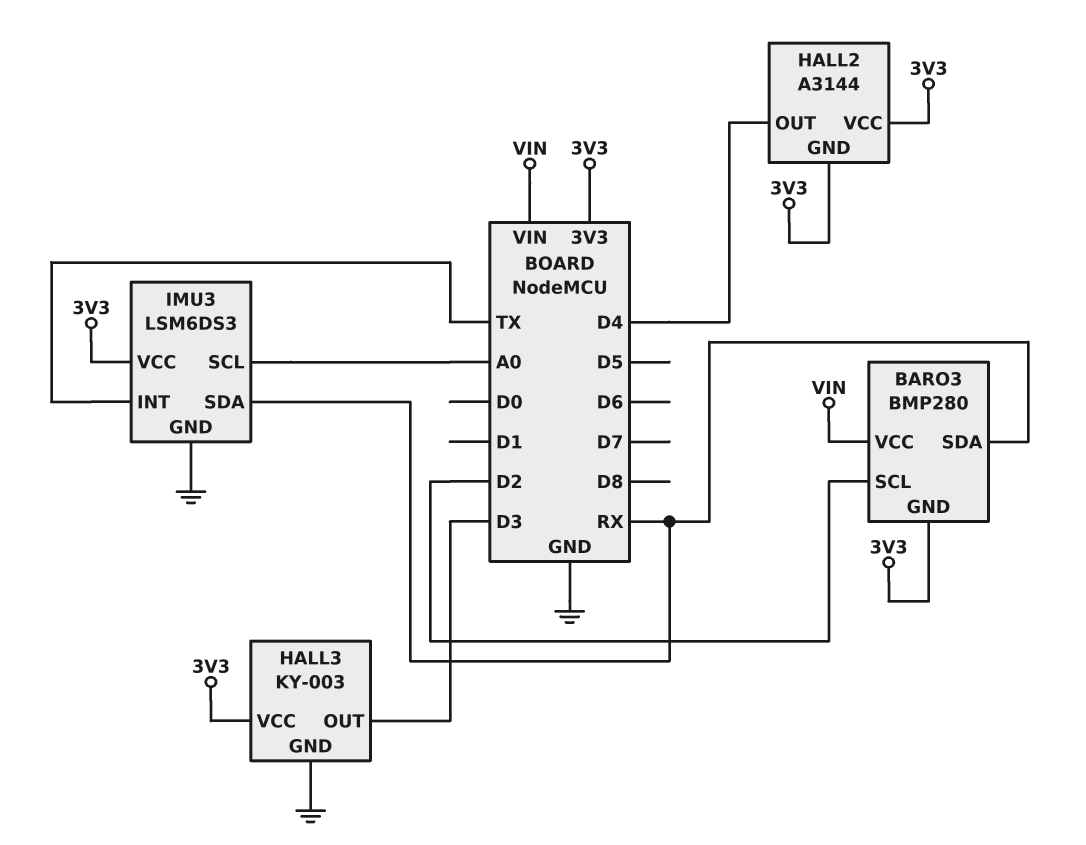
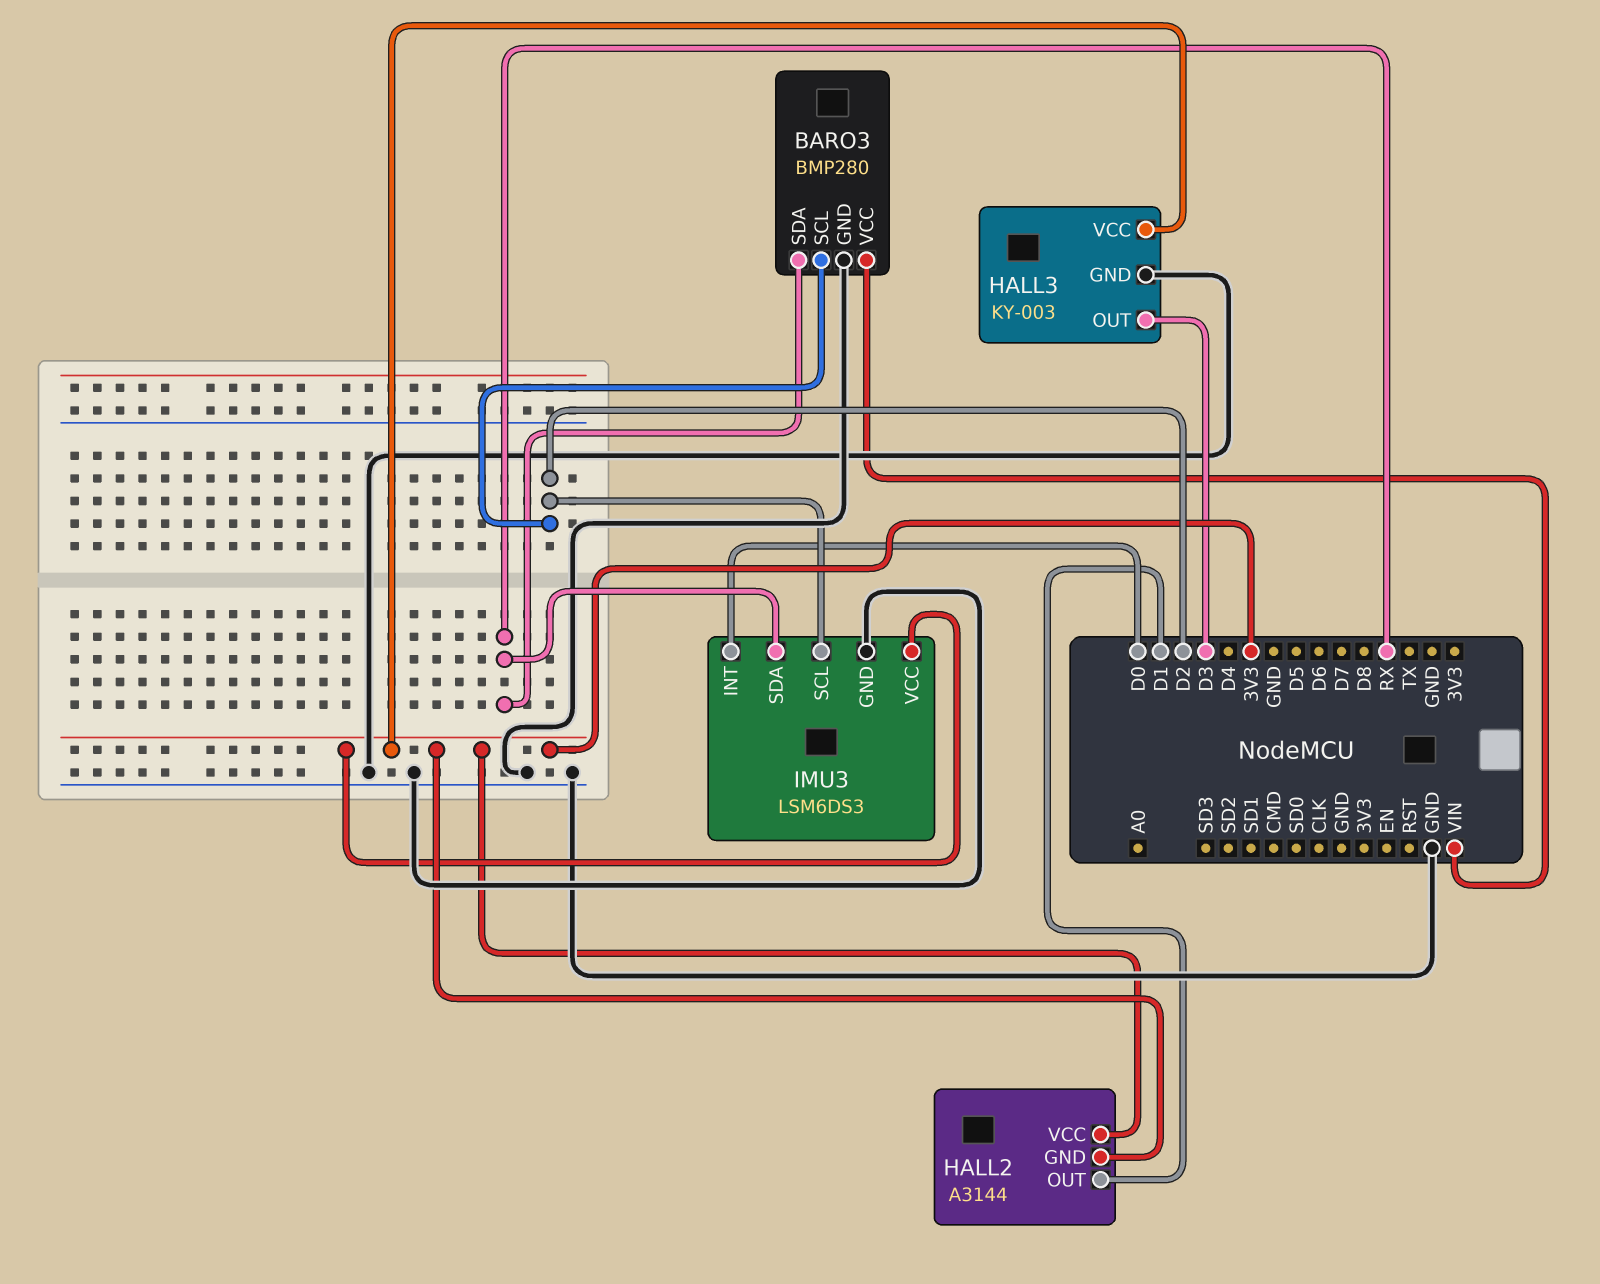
BARO3 pin GND: 3V3 -> GND
HALL2 pin OUT: D4 -> D1
IMU3 pin INT: TX -> D0
IMU3 pin SCL: A0 -> D2

